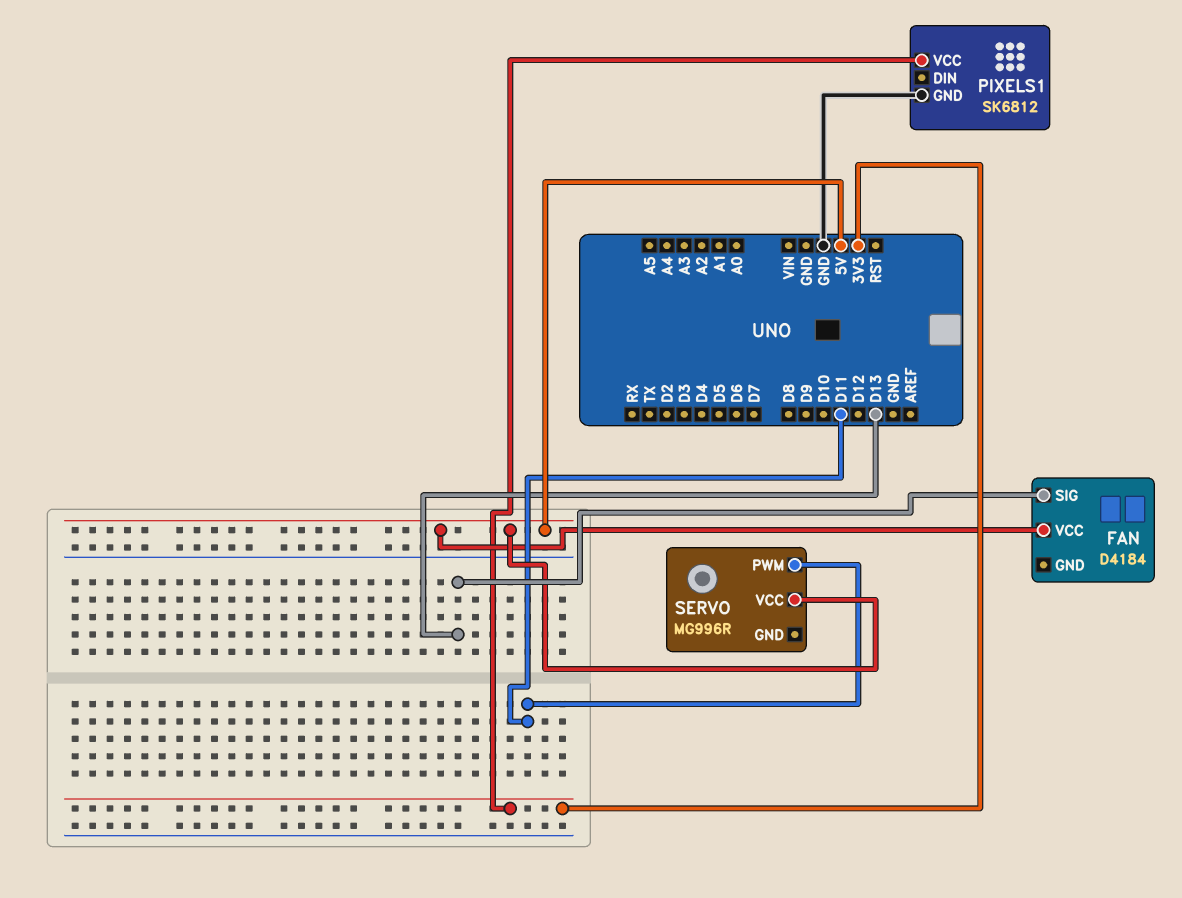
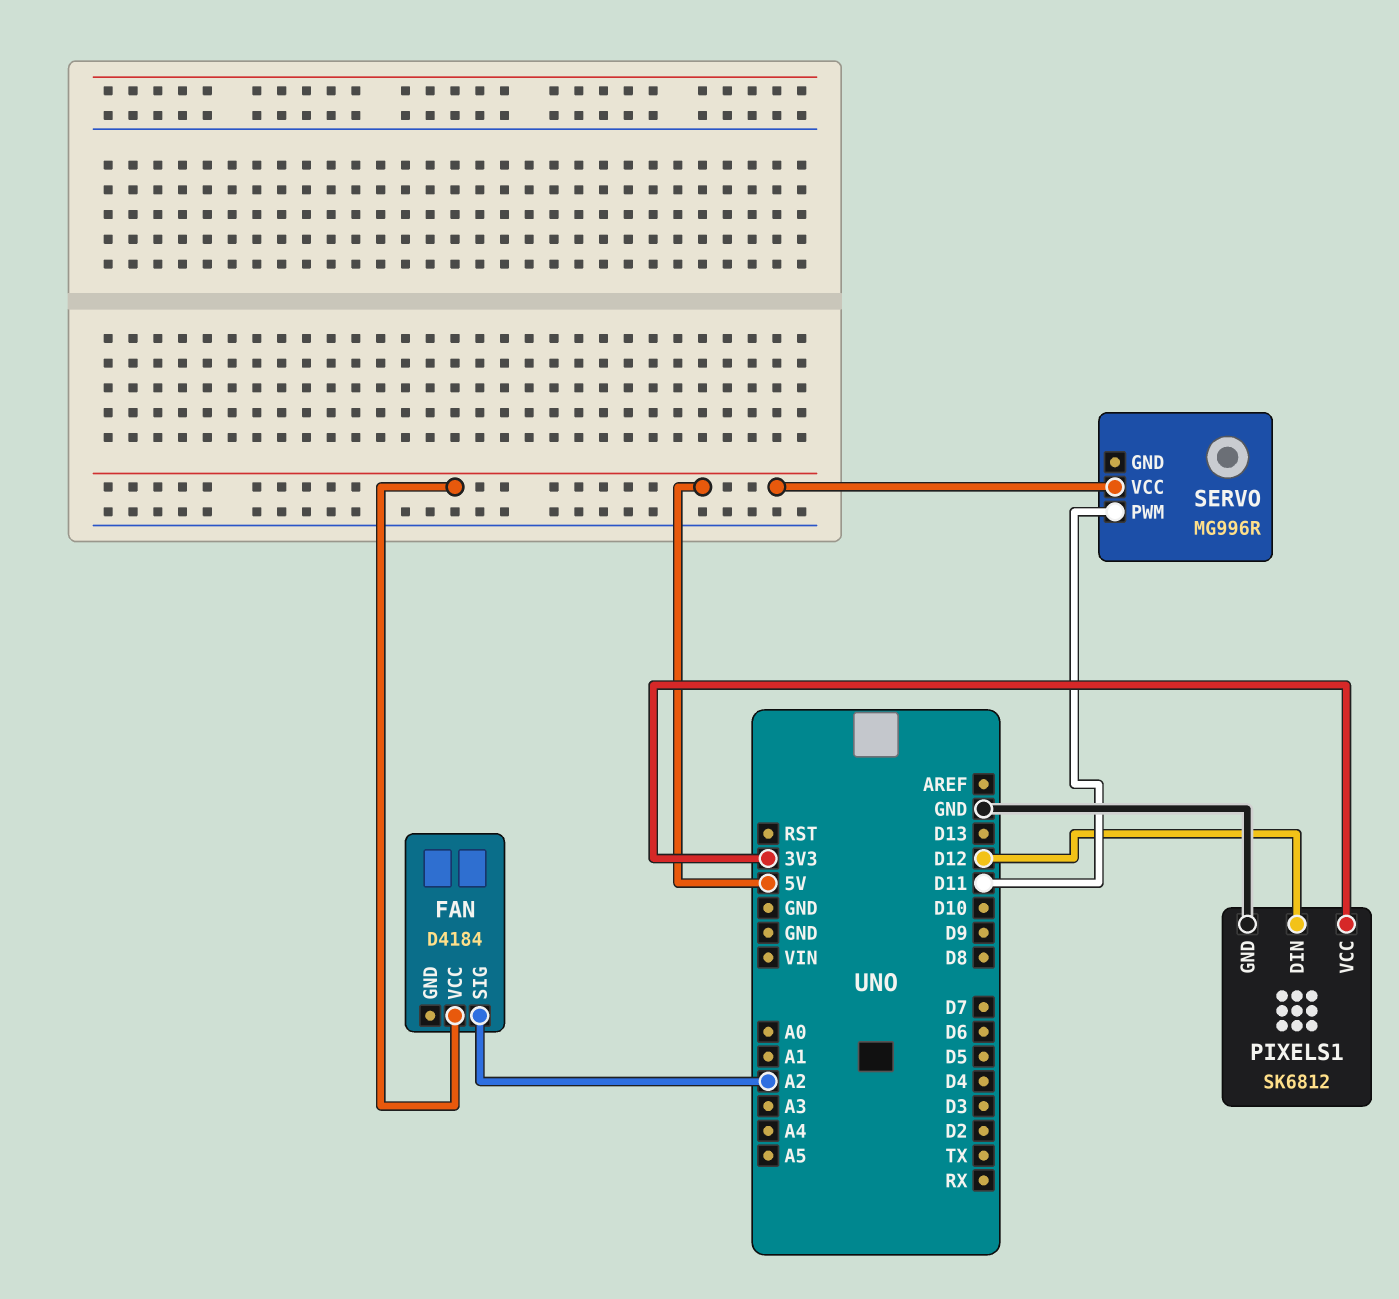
FAN pin SIG: D13 -> A2
PIXELS1 pin DIN: none -> D12

